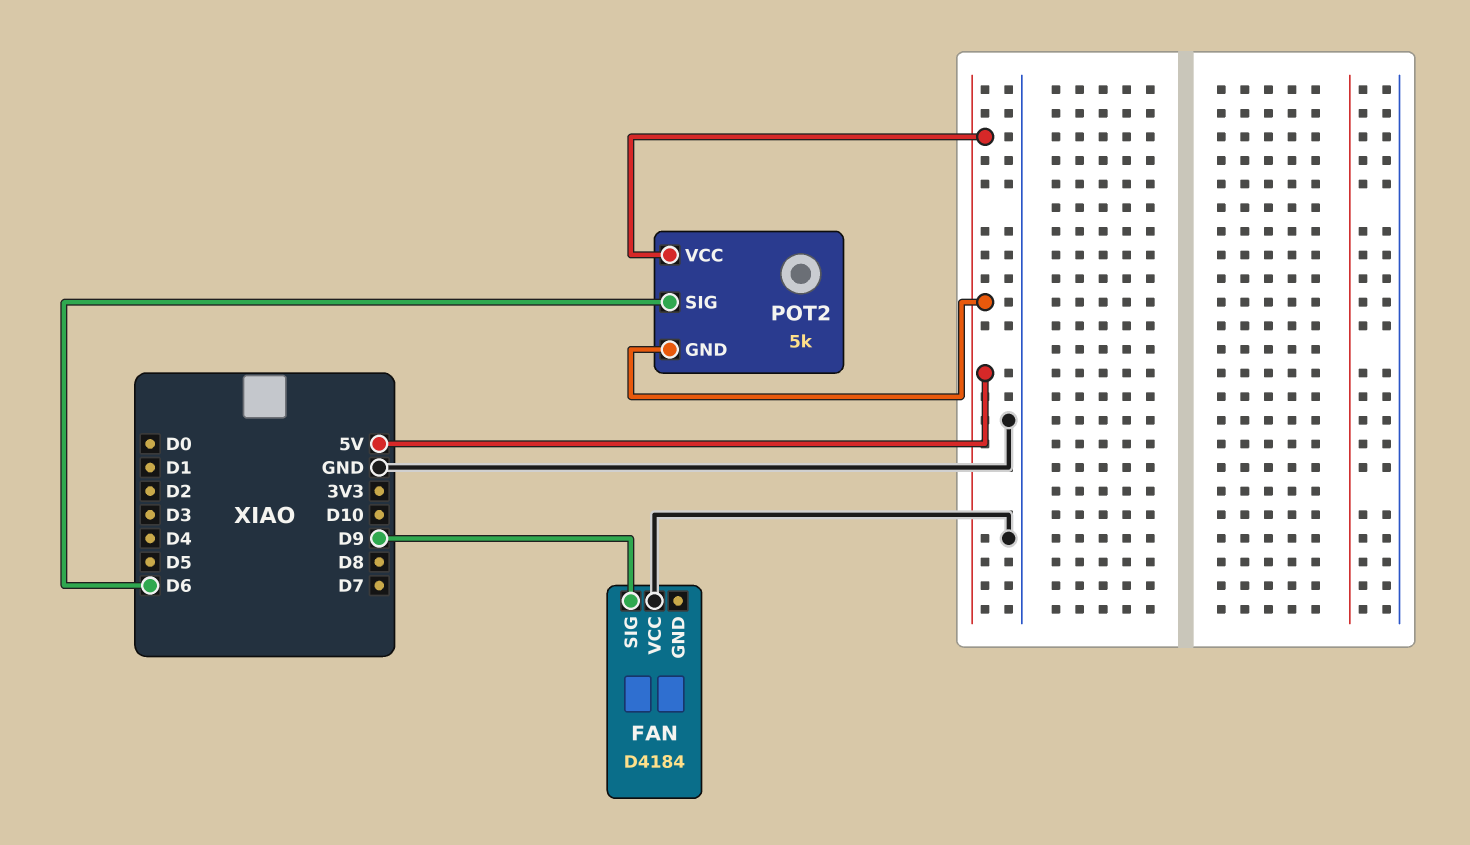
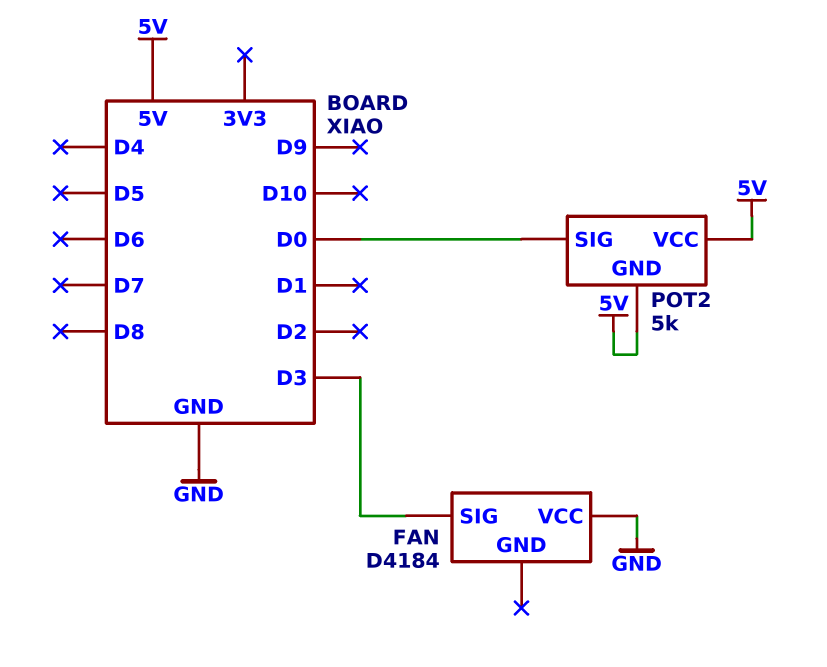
FAN pin SIG: D9 -> D3
POT2 pin SIG: D6 -> D0

